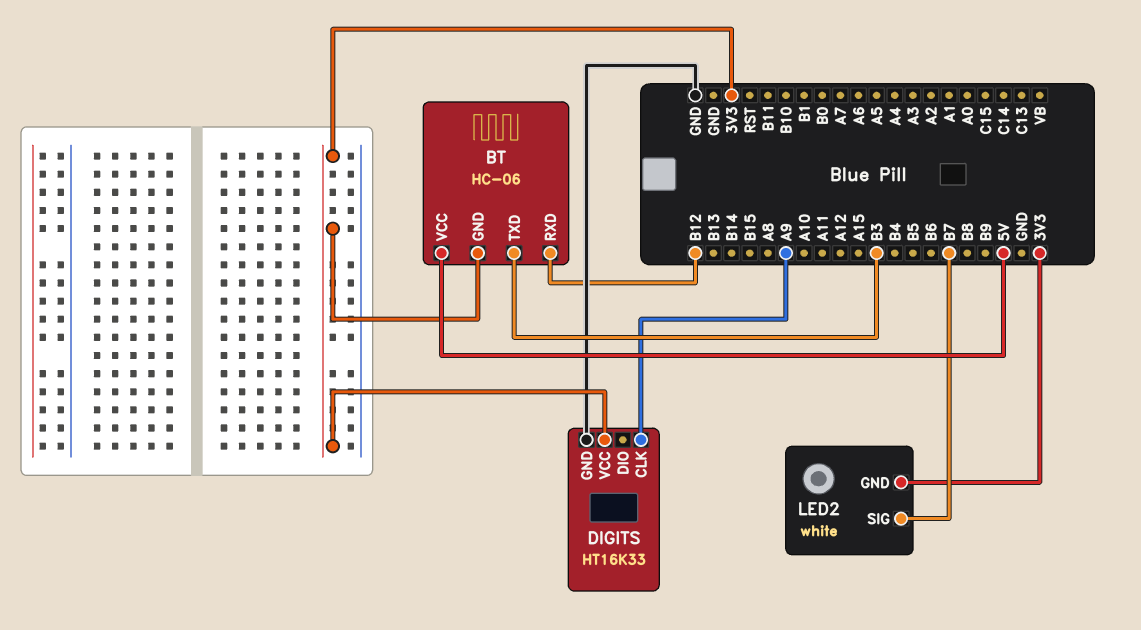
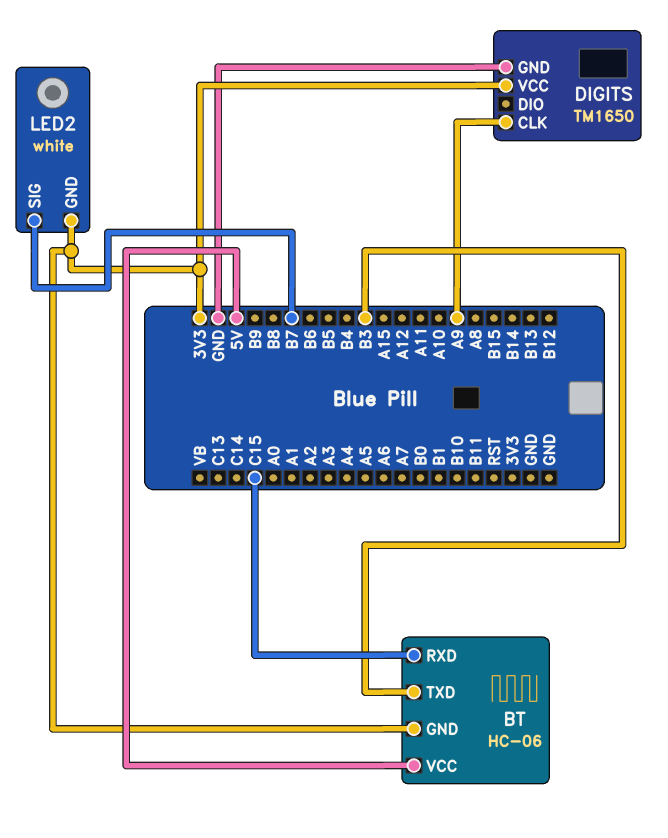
BT pin RXD: B12 -> C15
DIGITS: HT16K33 -> TM1650

